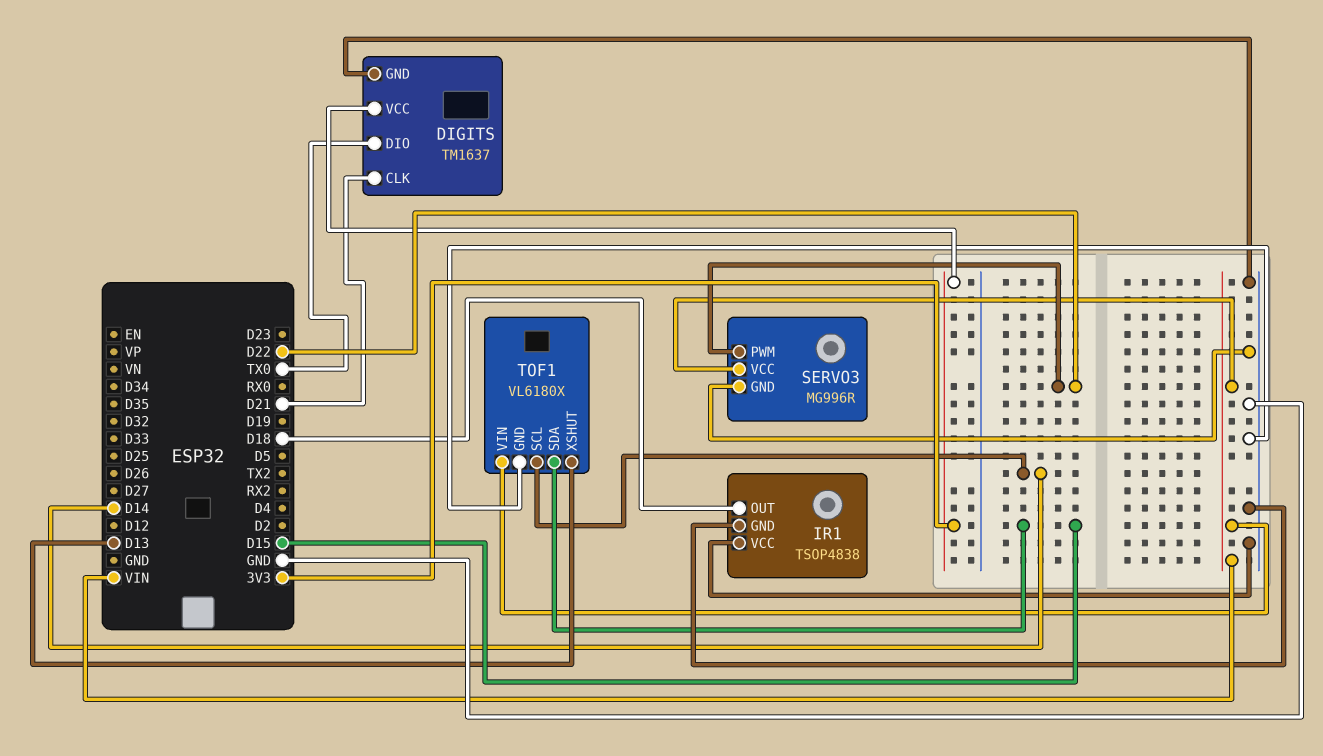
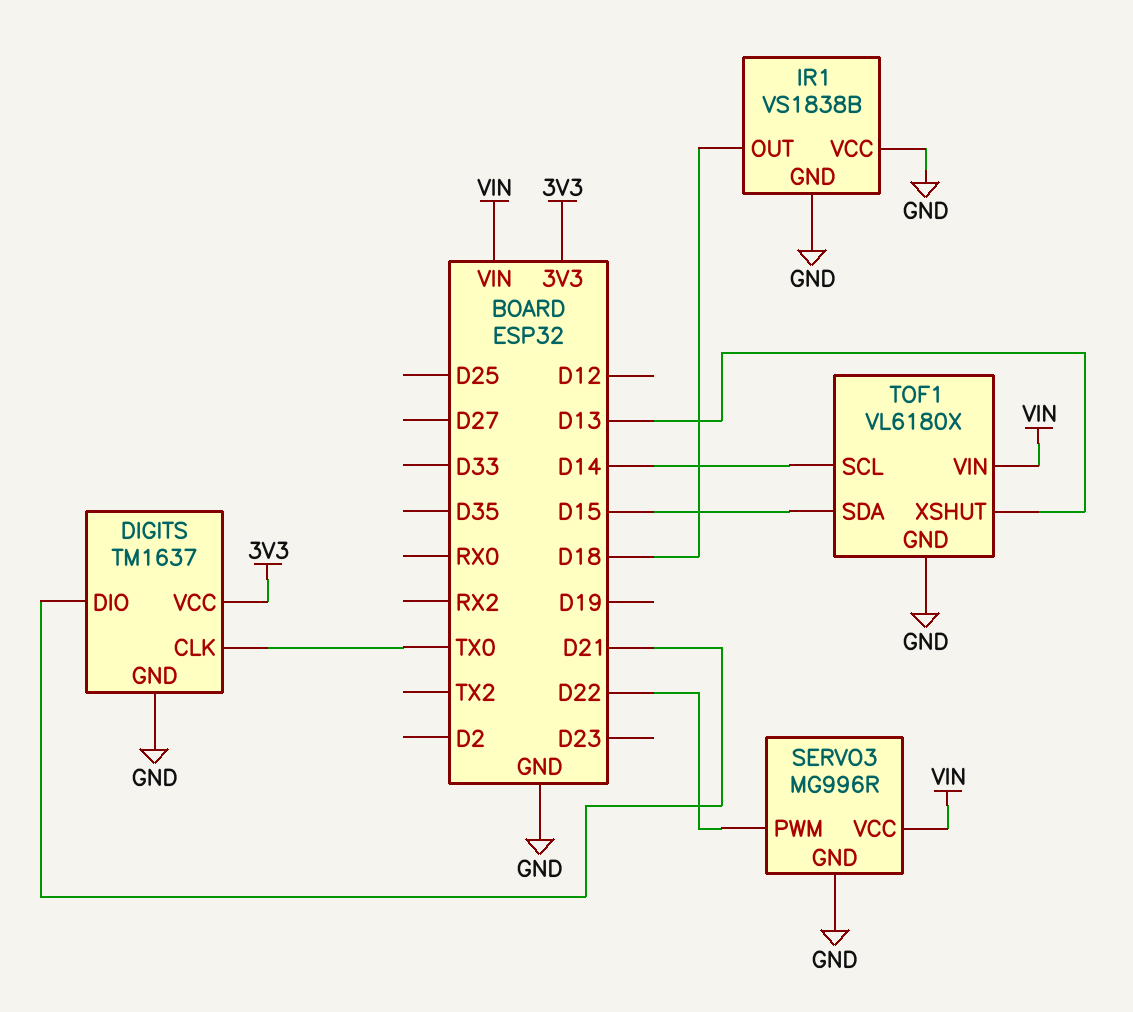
DIGITS pin CLK: D21 -> TX0
DIGITS pin DIO: TX0 -> D21
IR1: TSOP4838 -> VS1838B

